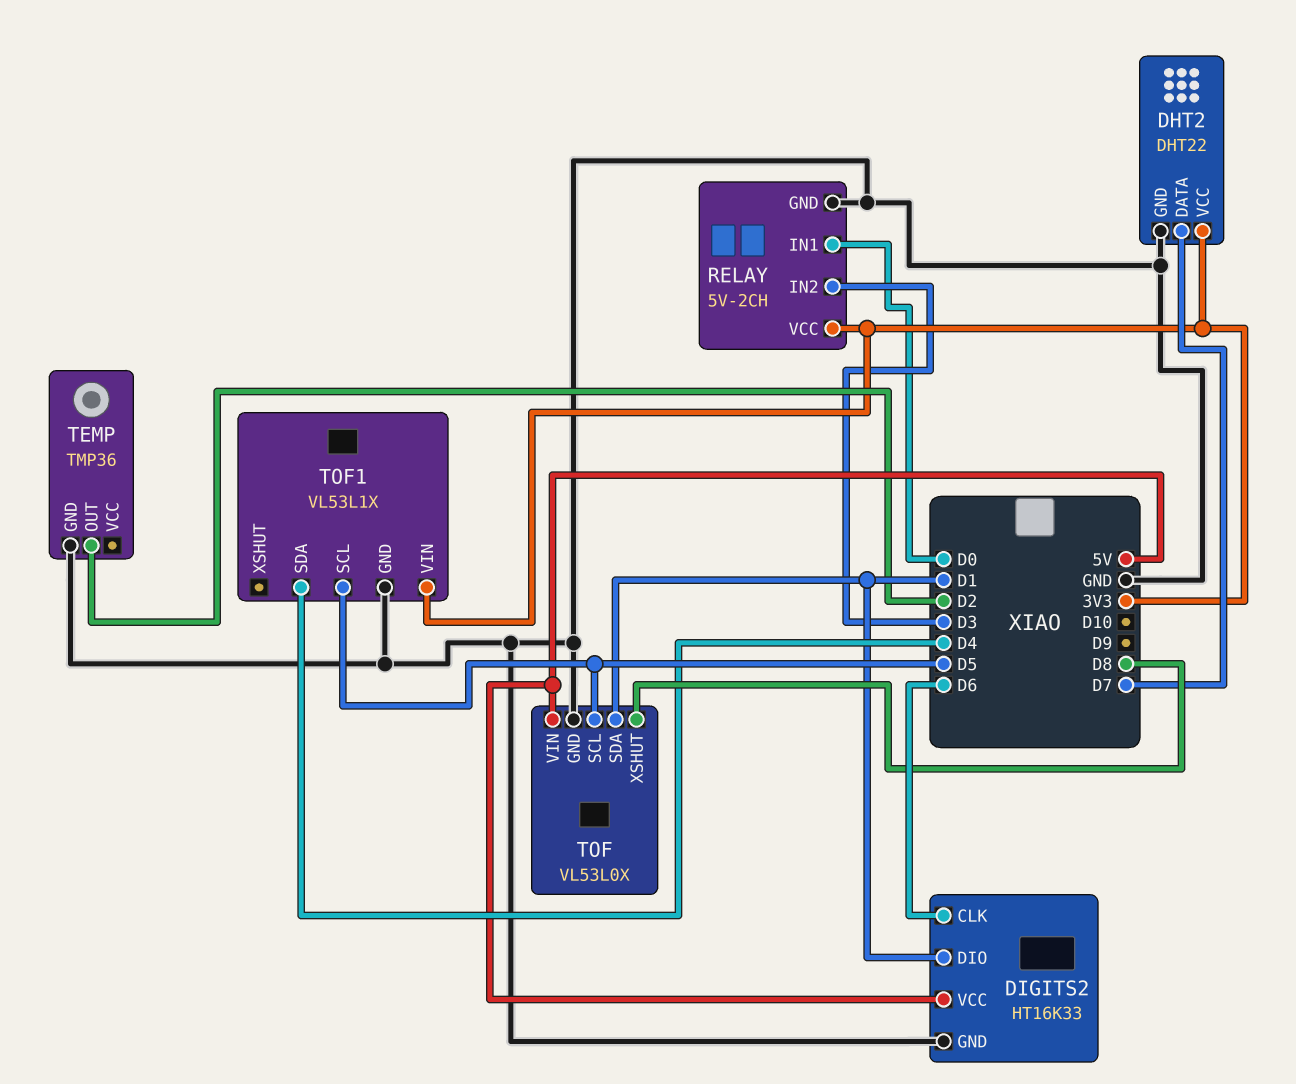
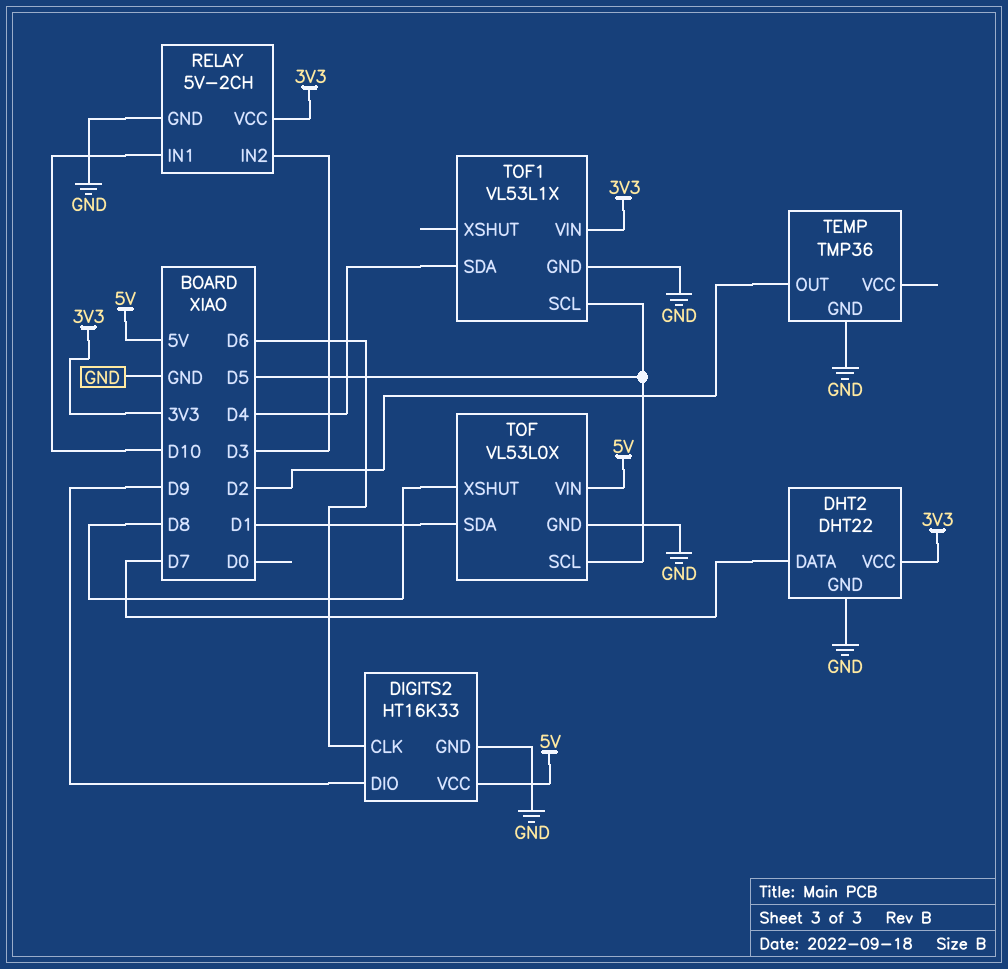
DIGITS2 pin DIO: D1 -> D9
RELAY pin IN1: D0 -> D10

